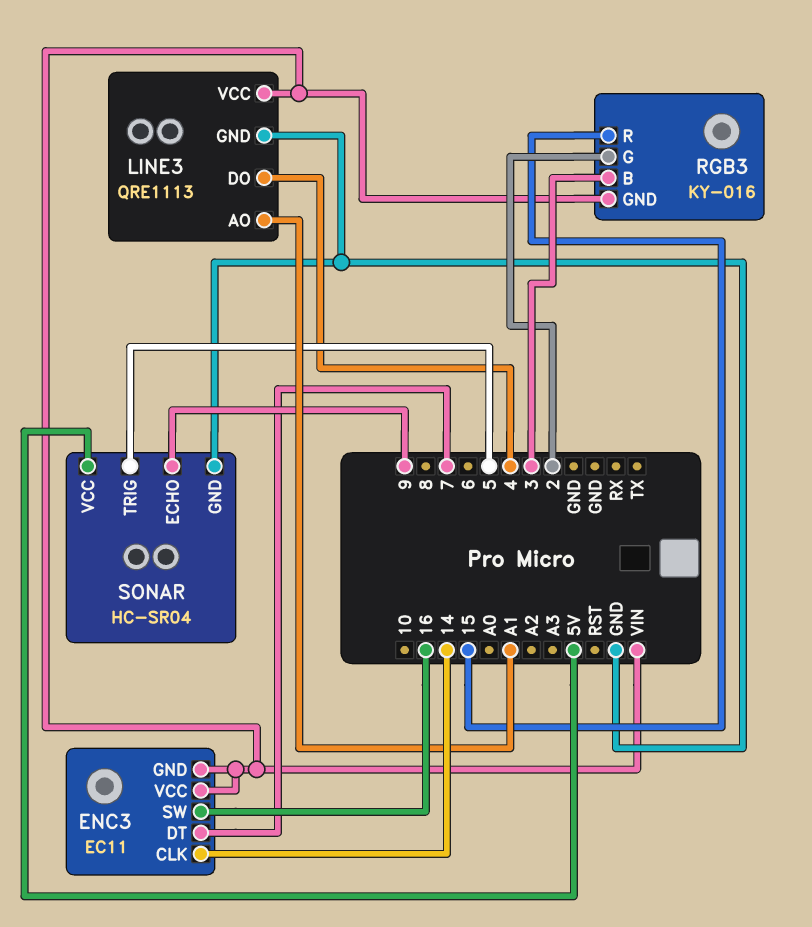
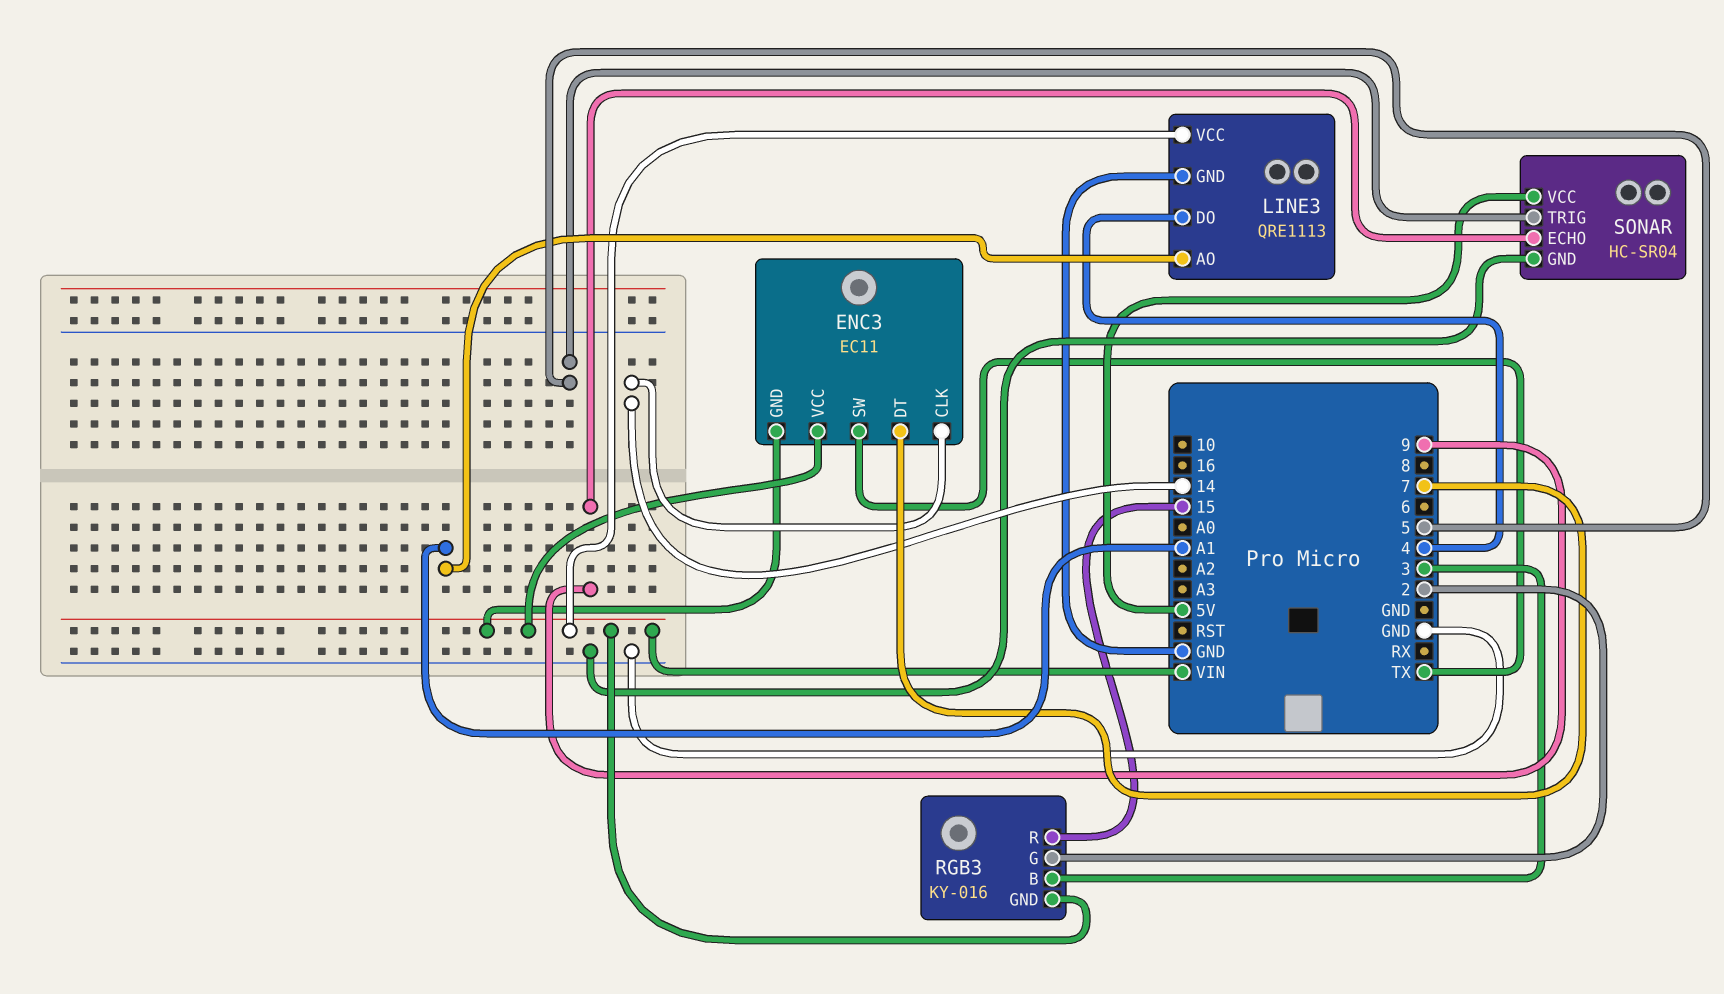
ENC3 pin SW: 16 -> TX

